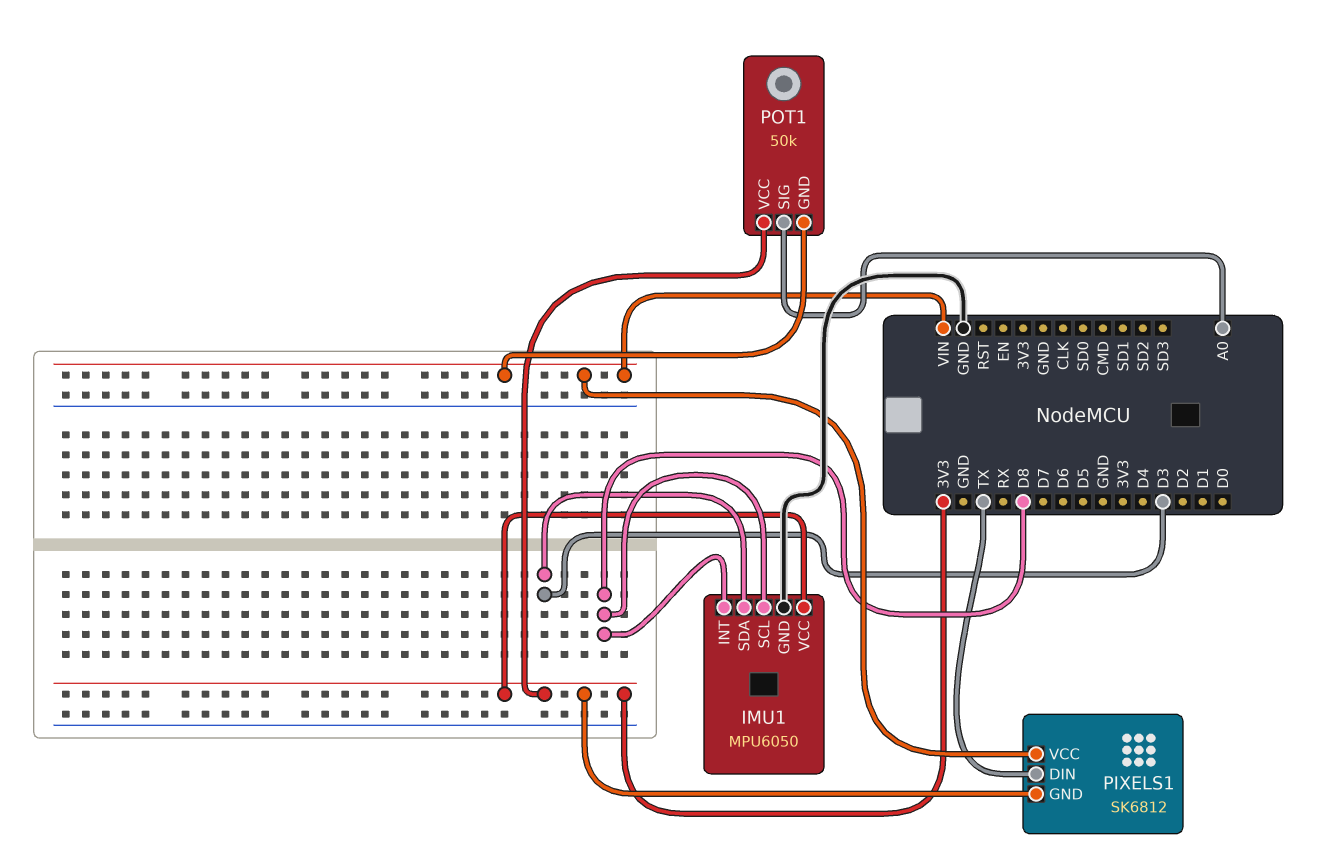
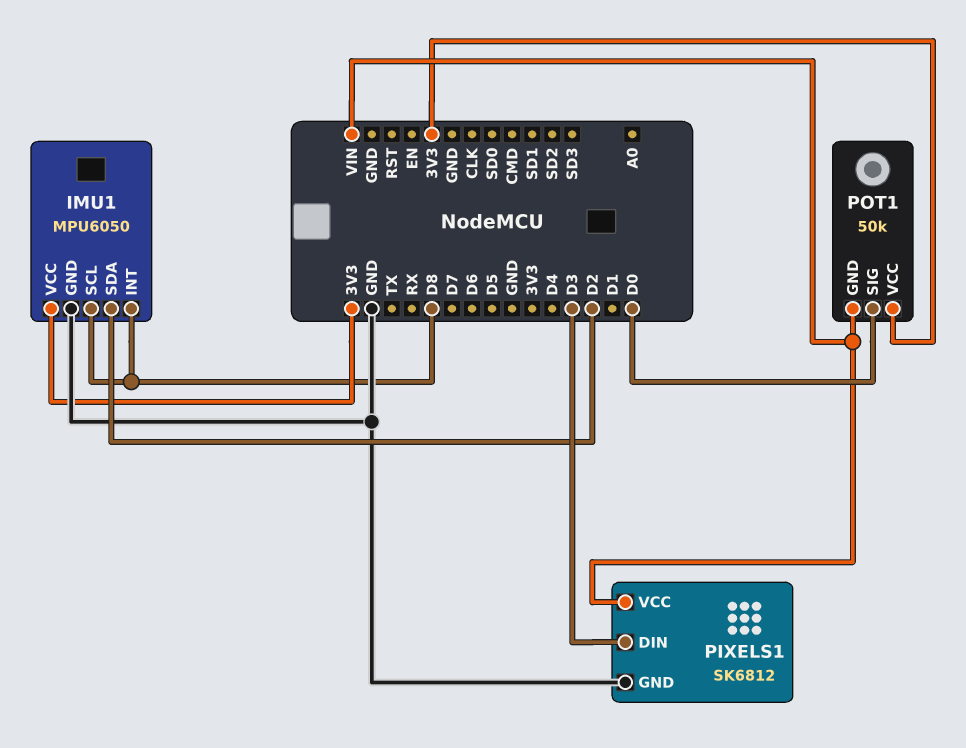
IMU1 pin SDA: D3 -> D2
PIXELS1 pin DIN: TX -> D3
PIXELS1 pin GND: 3V3 -> GND
POT1 pin SIG: A0 -> D0

